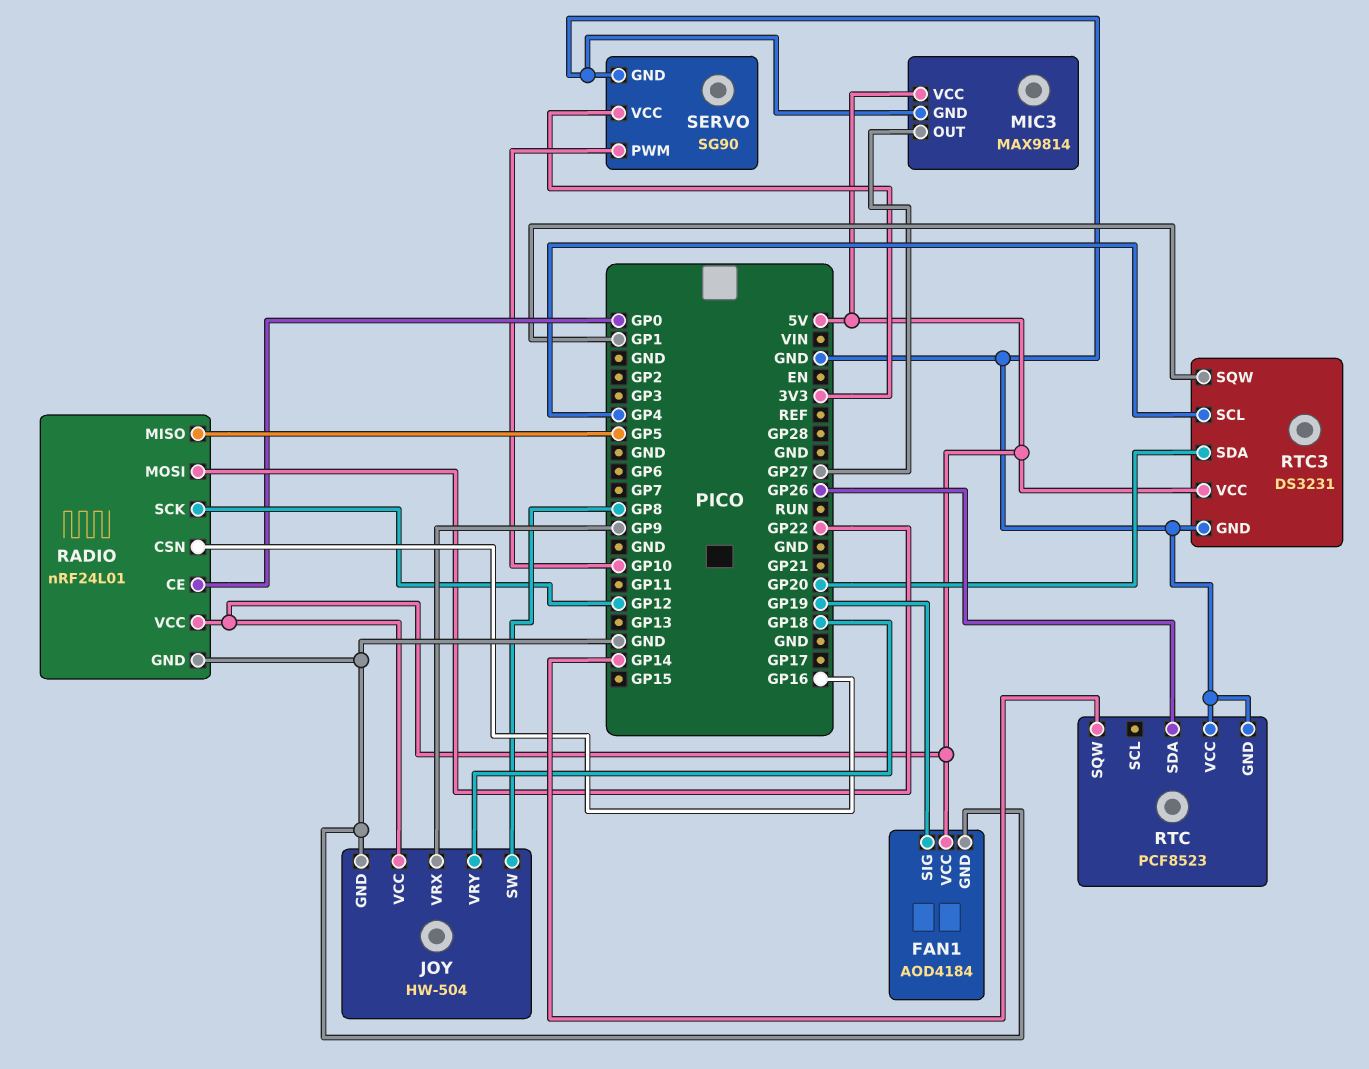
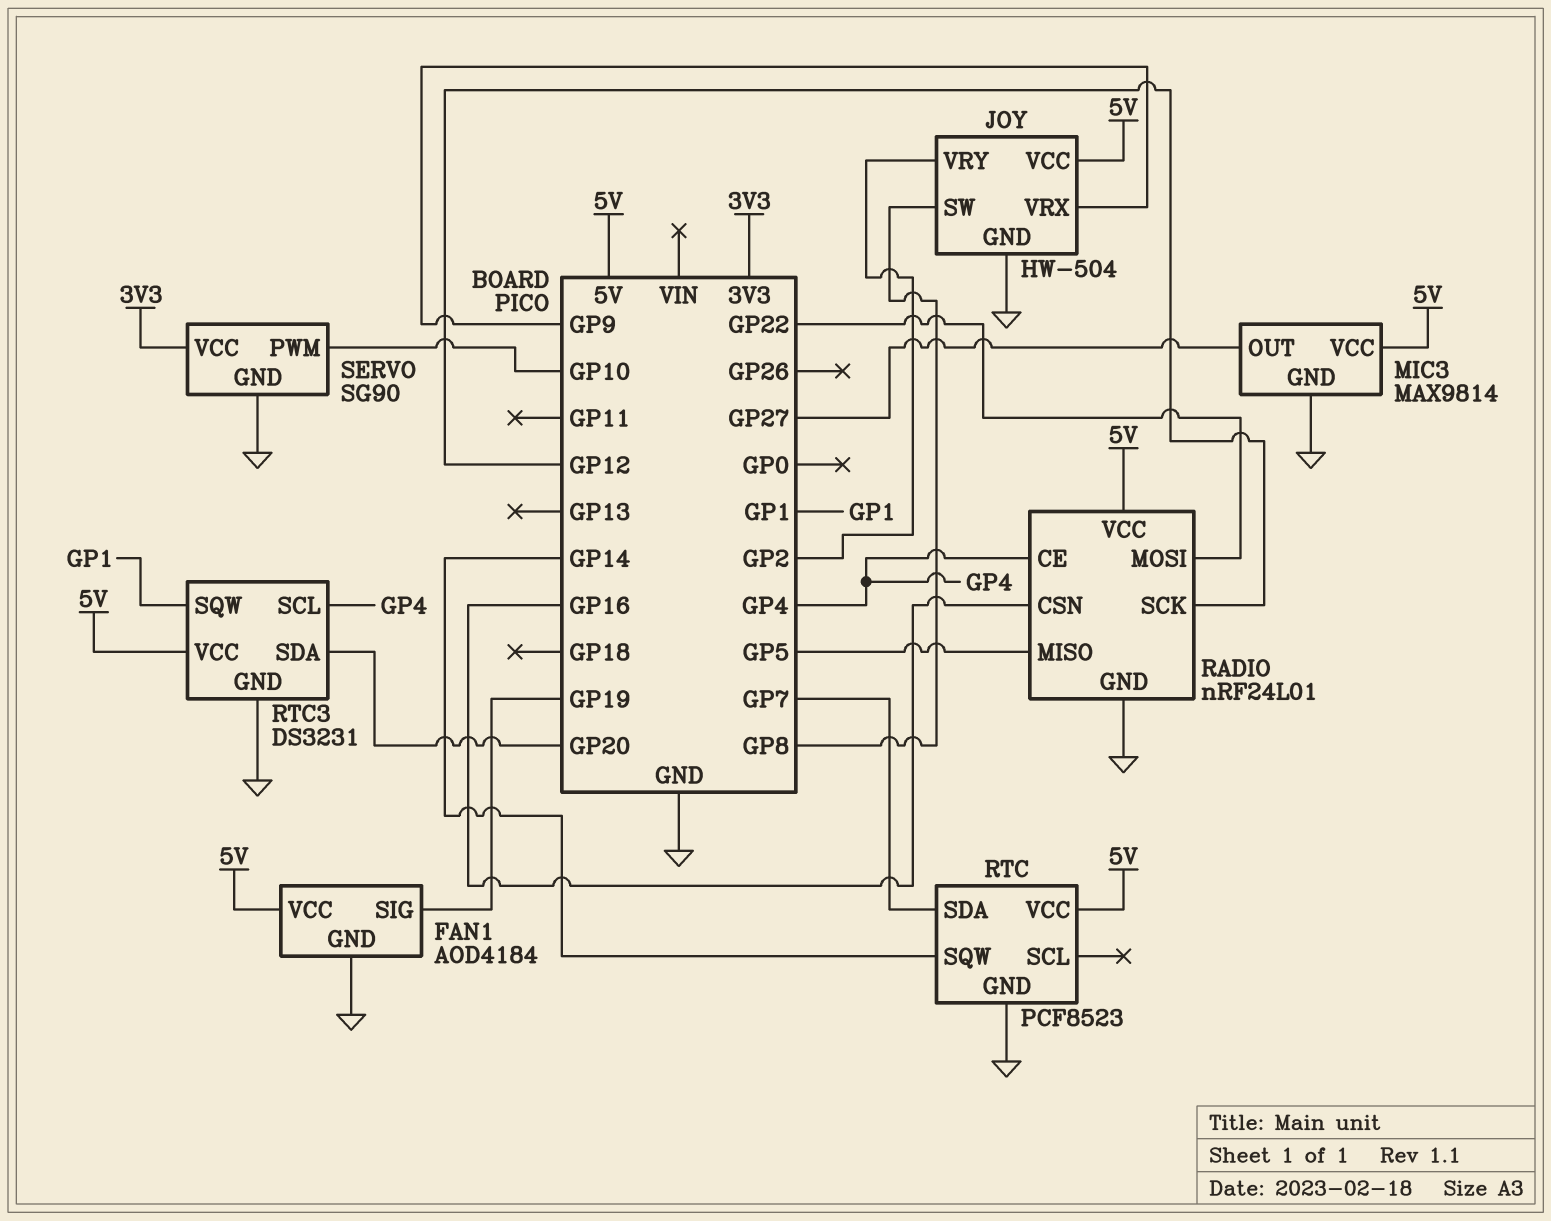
JOY pin VRY: GP18 -> GP2
RADIO pin CE: GP0 -> GP4
RTC pin SDA: GP26 -> GP7
RTC pin VCC: GND -> 5V

